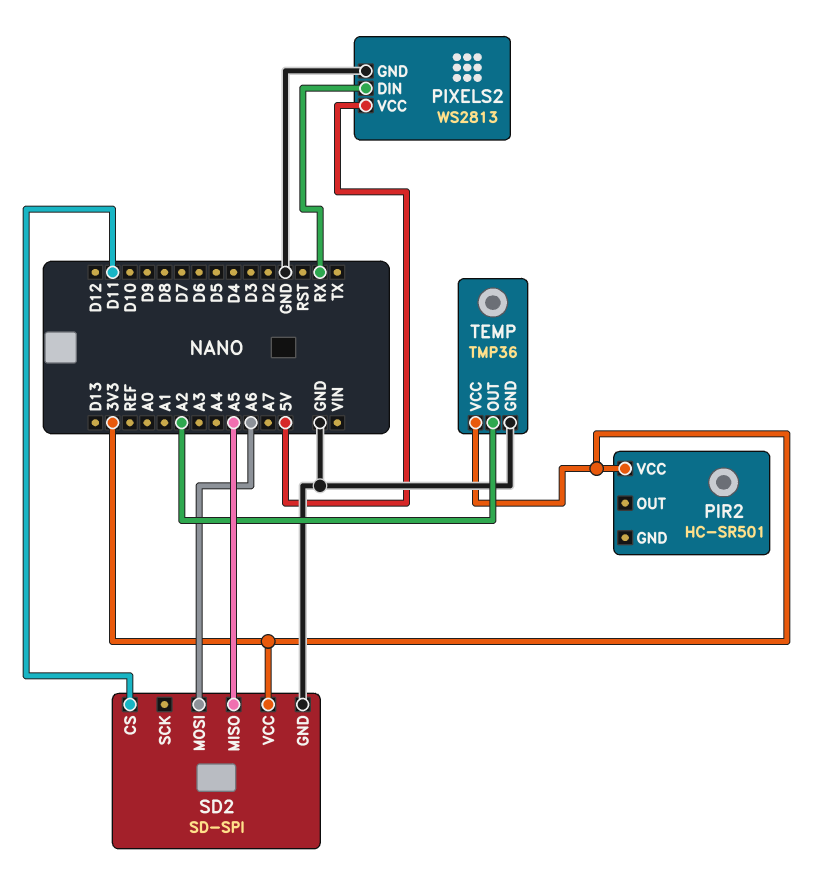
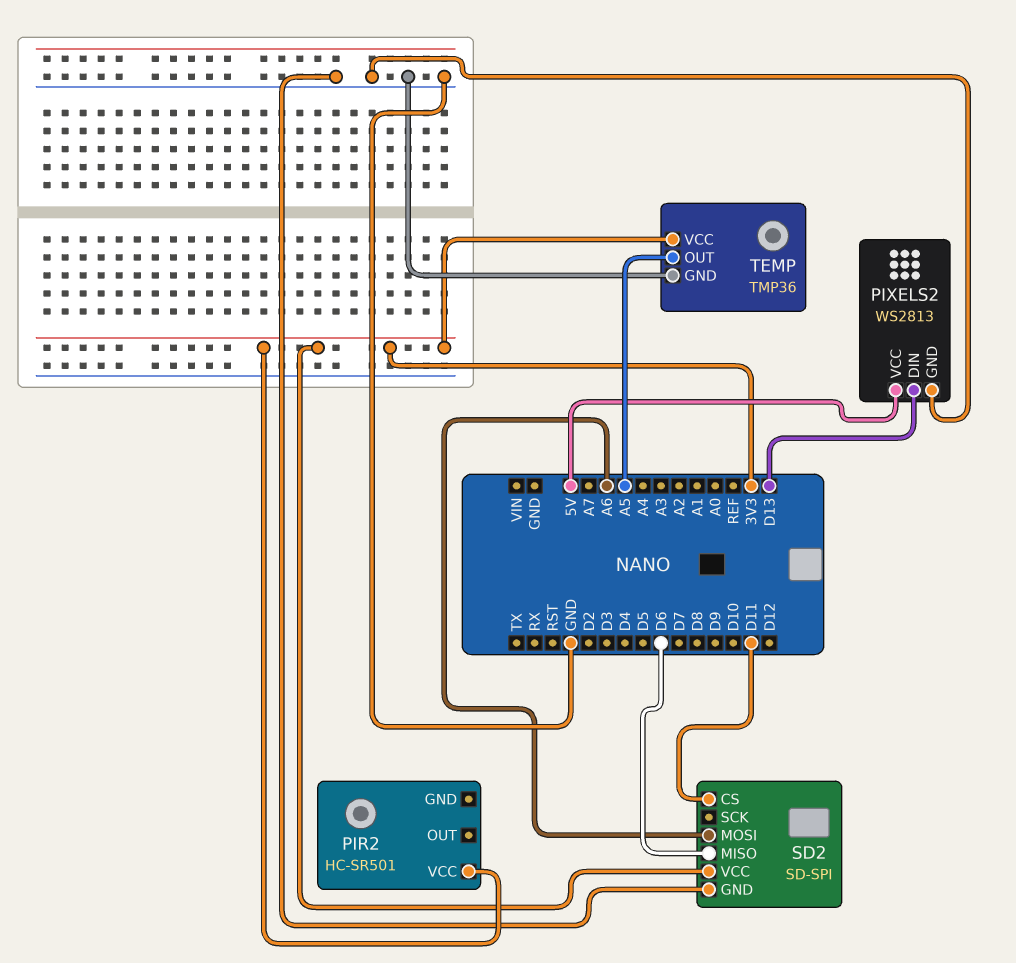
PIXELS2 pin DIN: RX -> D13
SD2 pin MISO: A5 -> D6
TEMP pin OUT: A2 -> A5

